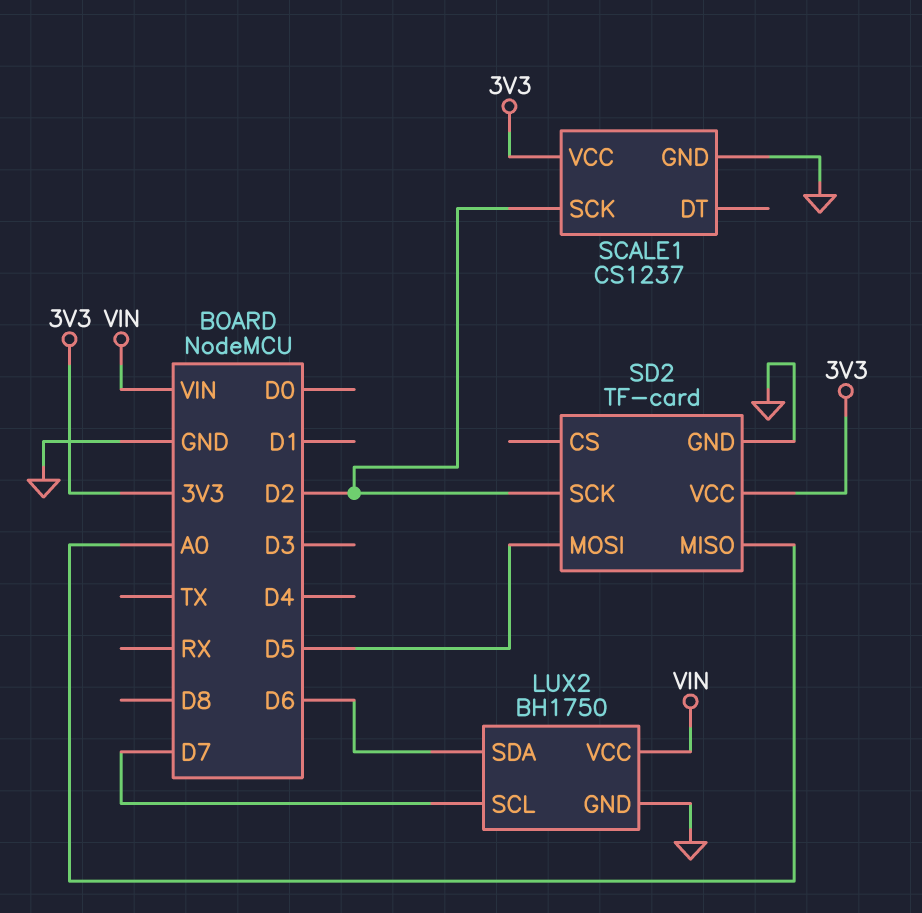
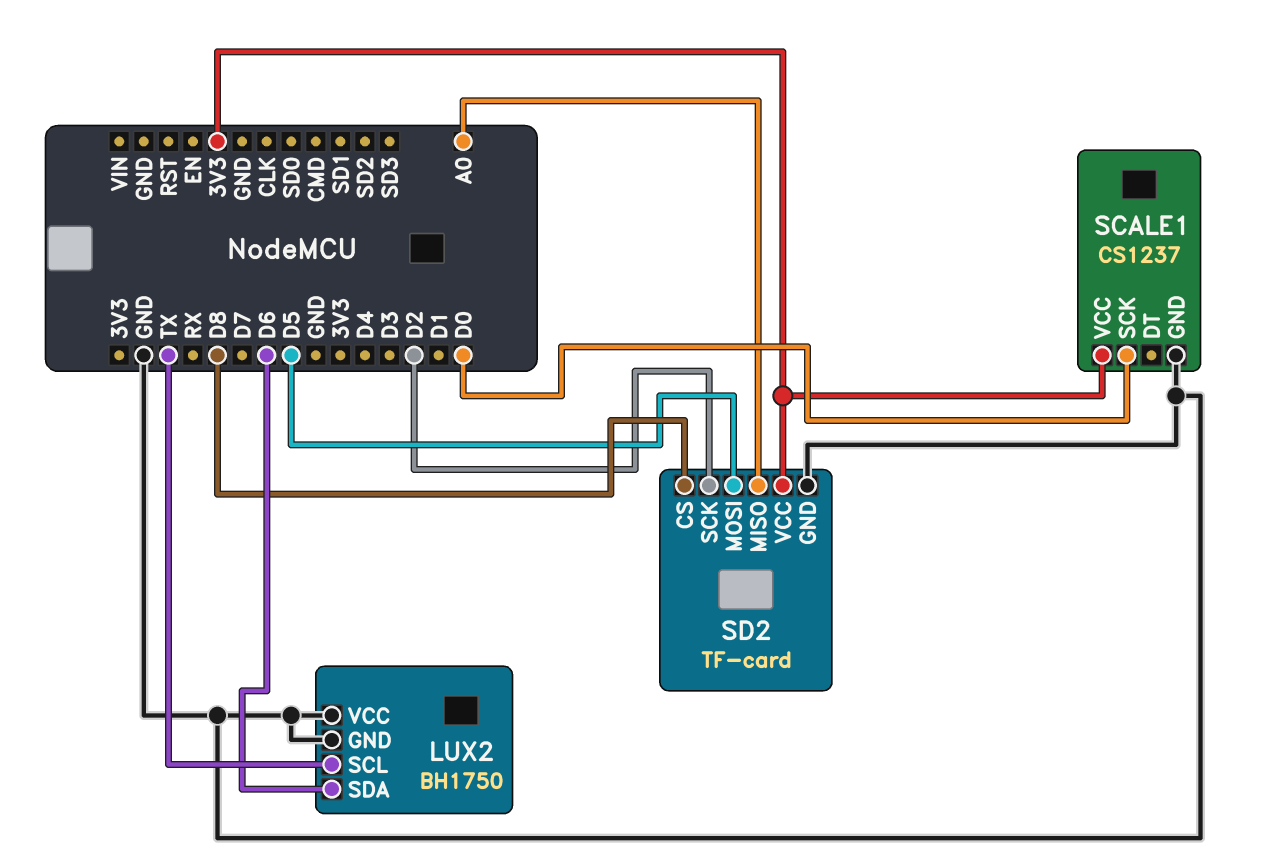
LUX2 pin SCL: D7 -> TX
LUX2 pin VCC: VIN -> GND
SCALE1 pin SCK: D2 -> D0
SD2 pin CS: none -> D8

